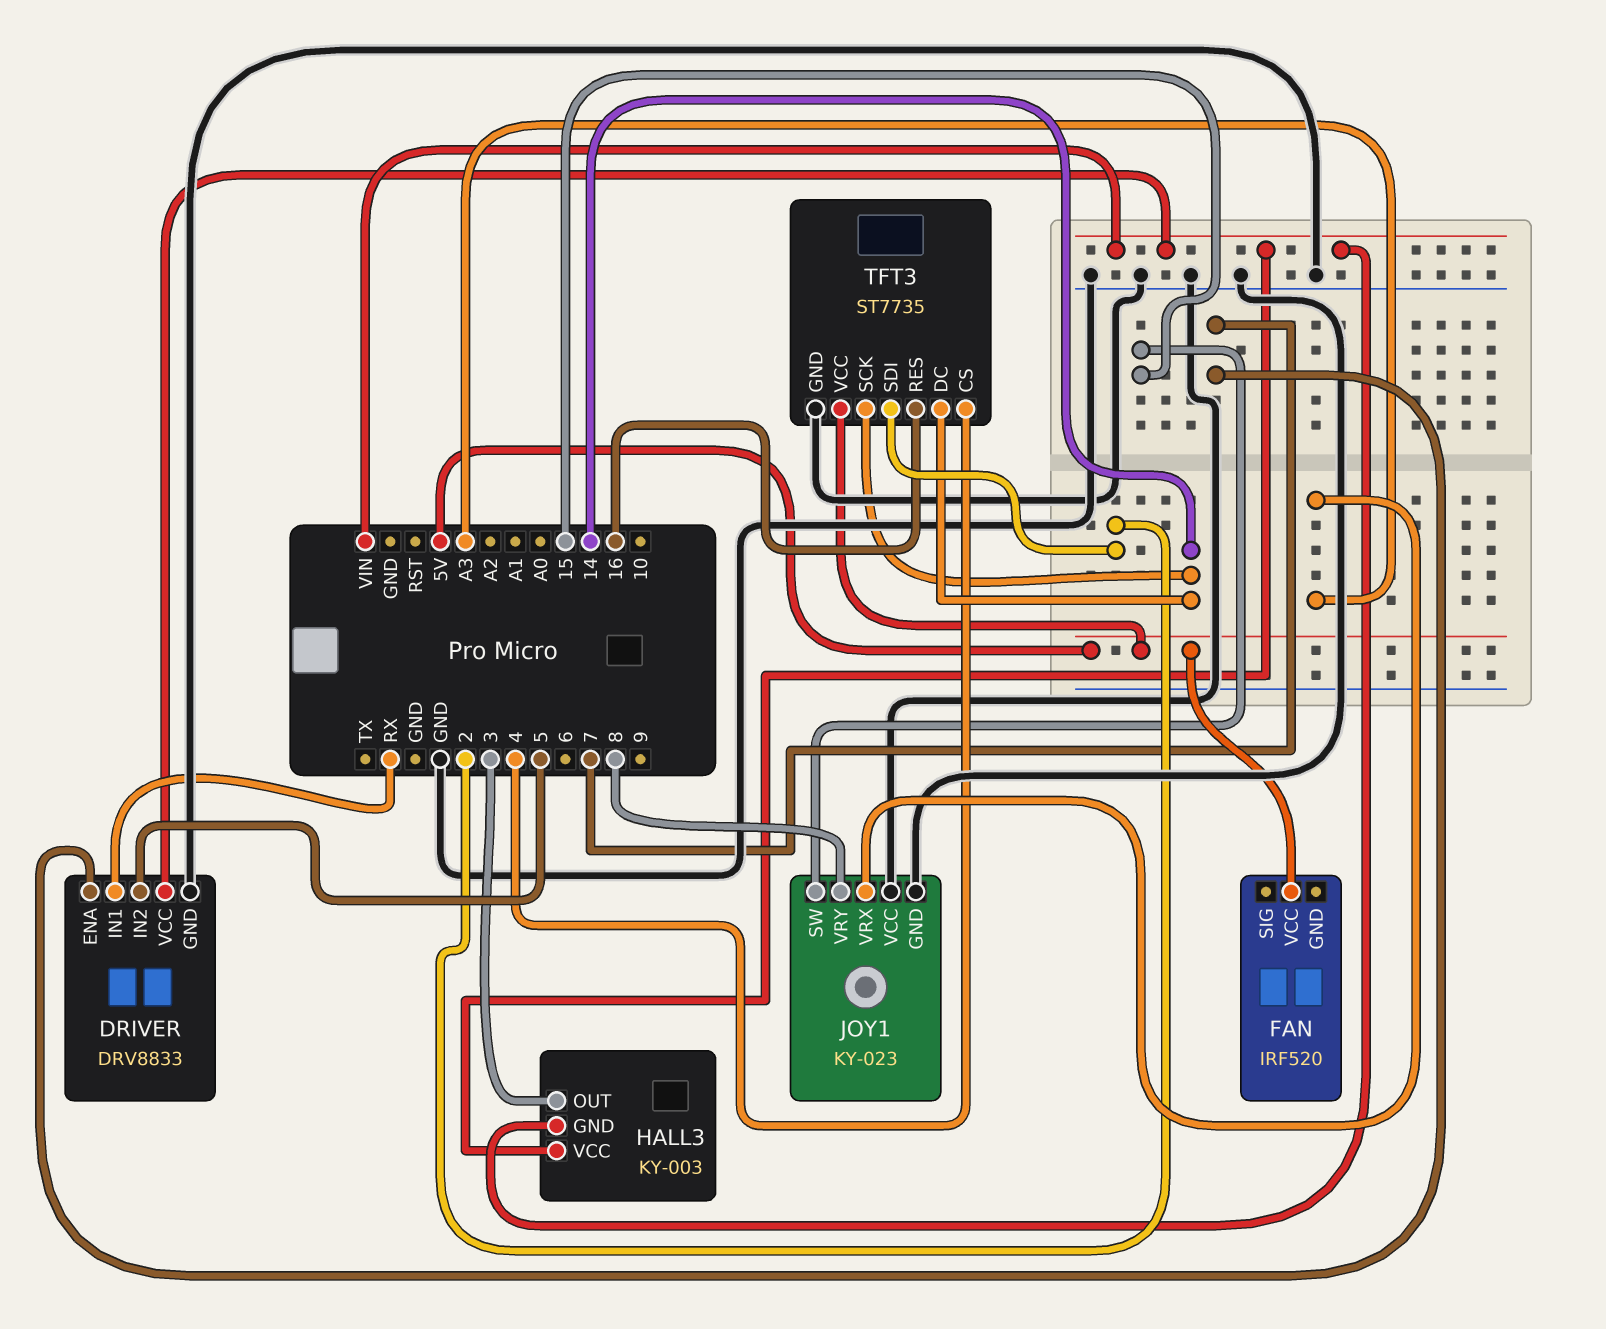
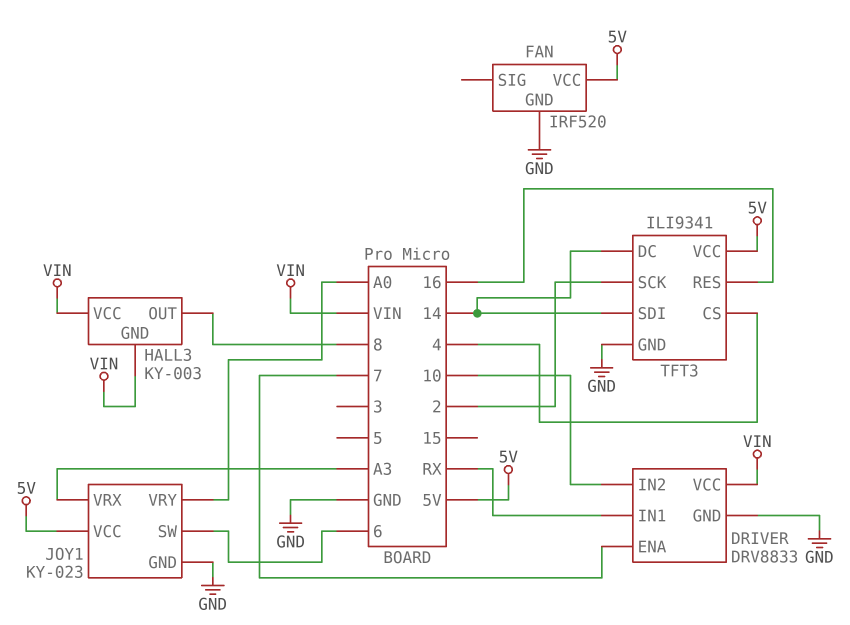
DRIVER pin IN2: 5 -> 10
FAN pin GND: none -> GND
HALL3 pin OUT: 3 -> 8
JOY1 pin SW: 15 -> 6
JOY1 pin VCC: GND -> 5V
JOY1 pin VRY: 8 -> A0
TFT3: ST7735 -> ILI9341
TFT3 pin SCK: 14 -> 2
TFT3 pin SDI: 2 -> 14

